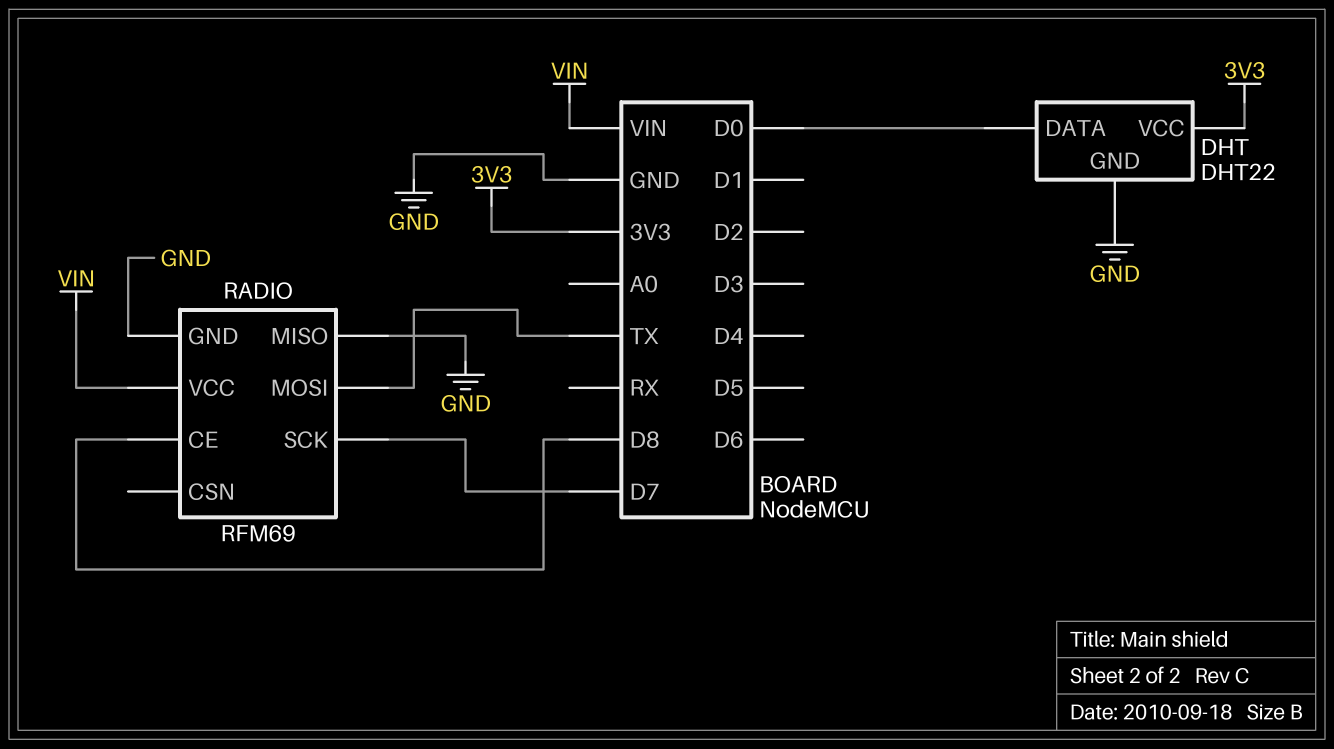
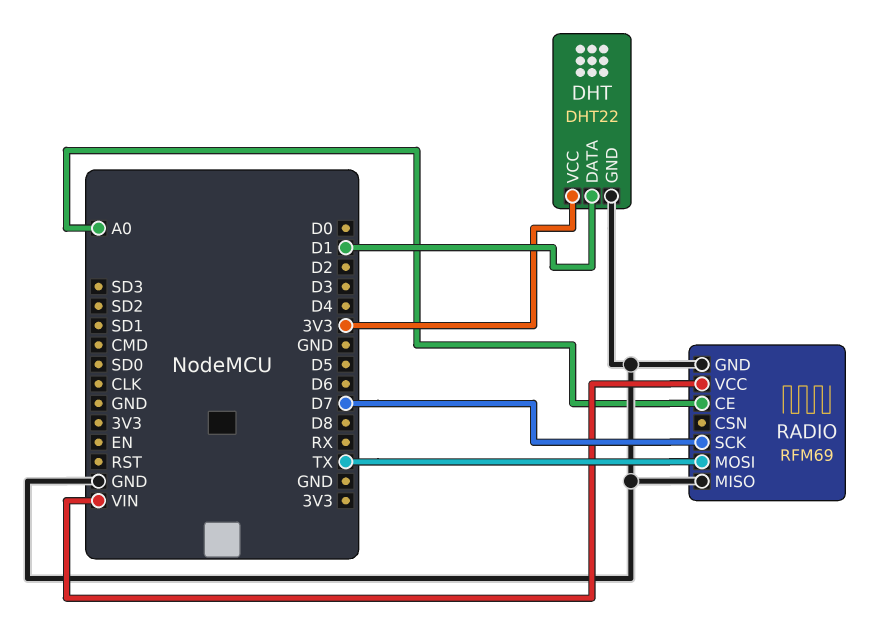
DHT pin DATA: D0 -> D1
RADIO pin CE: D8 -> A0

